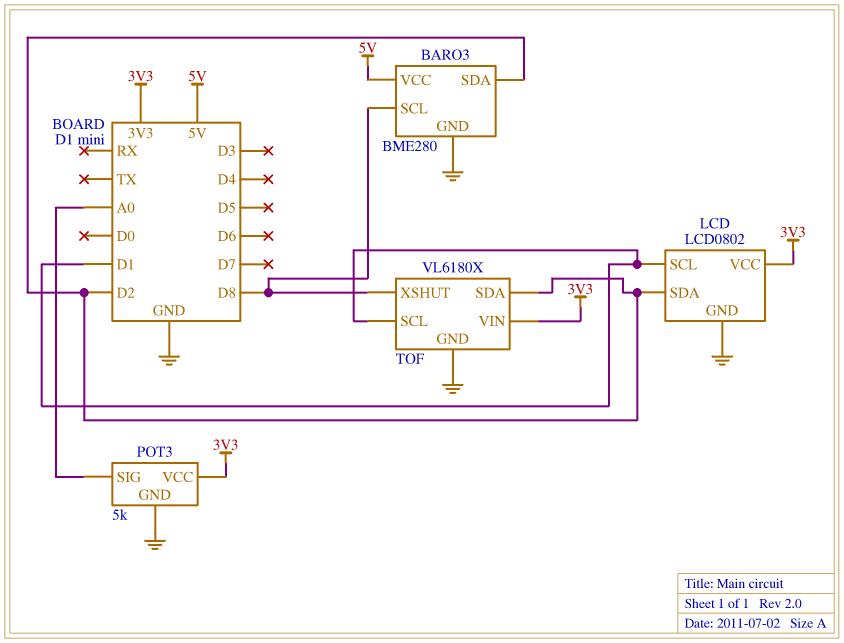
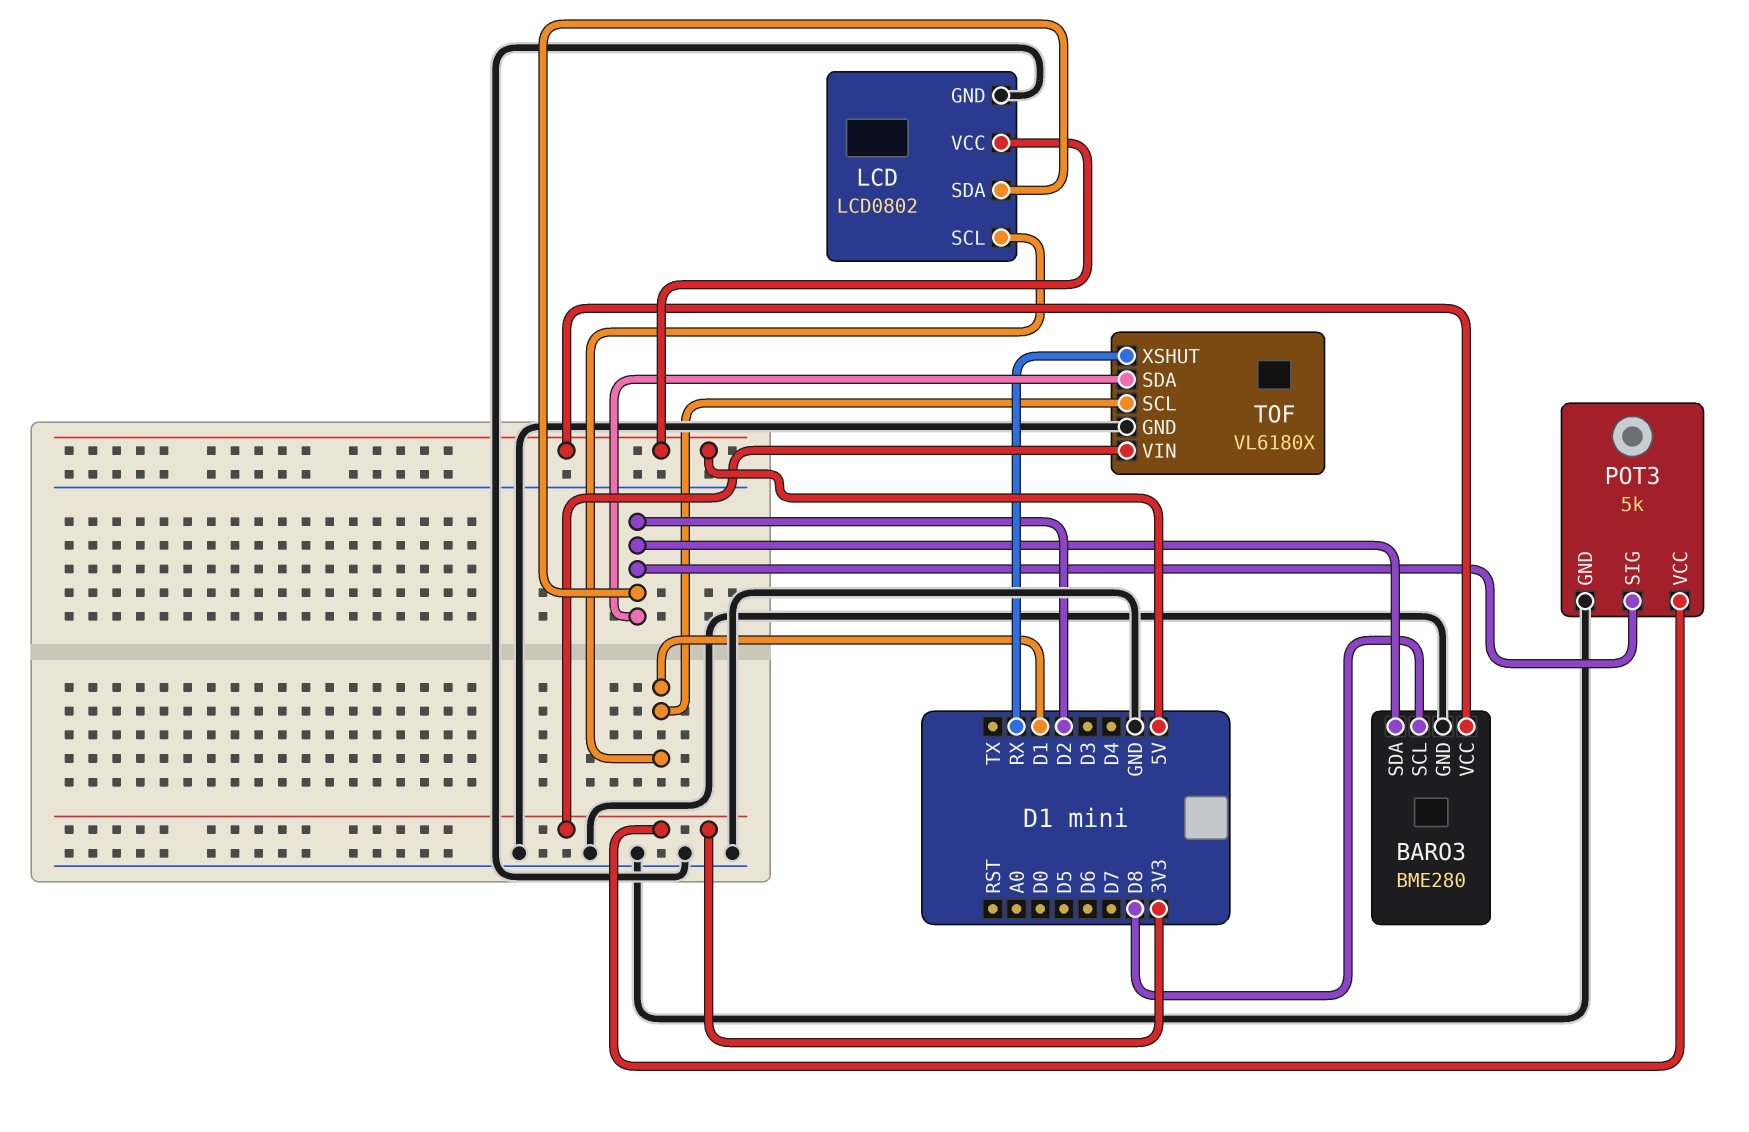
LCD pin VCC: 3V3 -> 5V
POT3 pin SIG: A0 -> D2
TOF pin XSHUT: D8 -> RX

